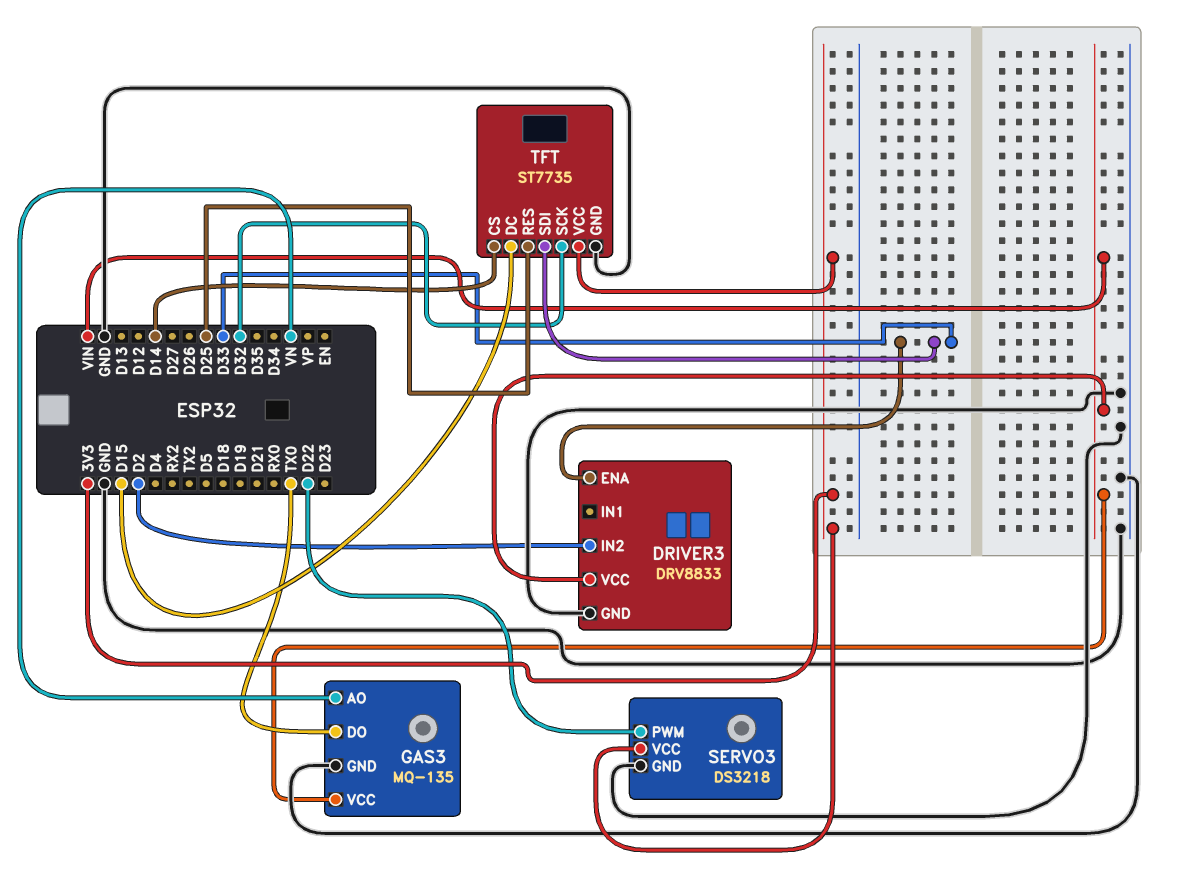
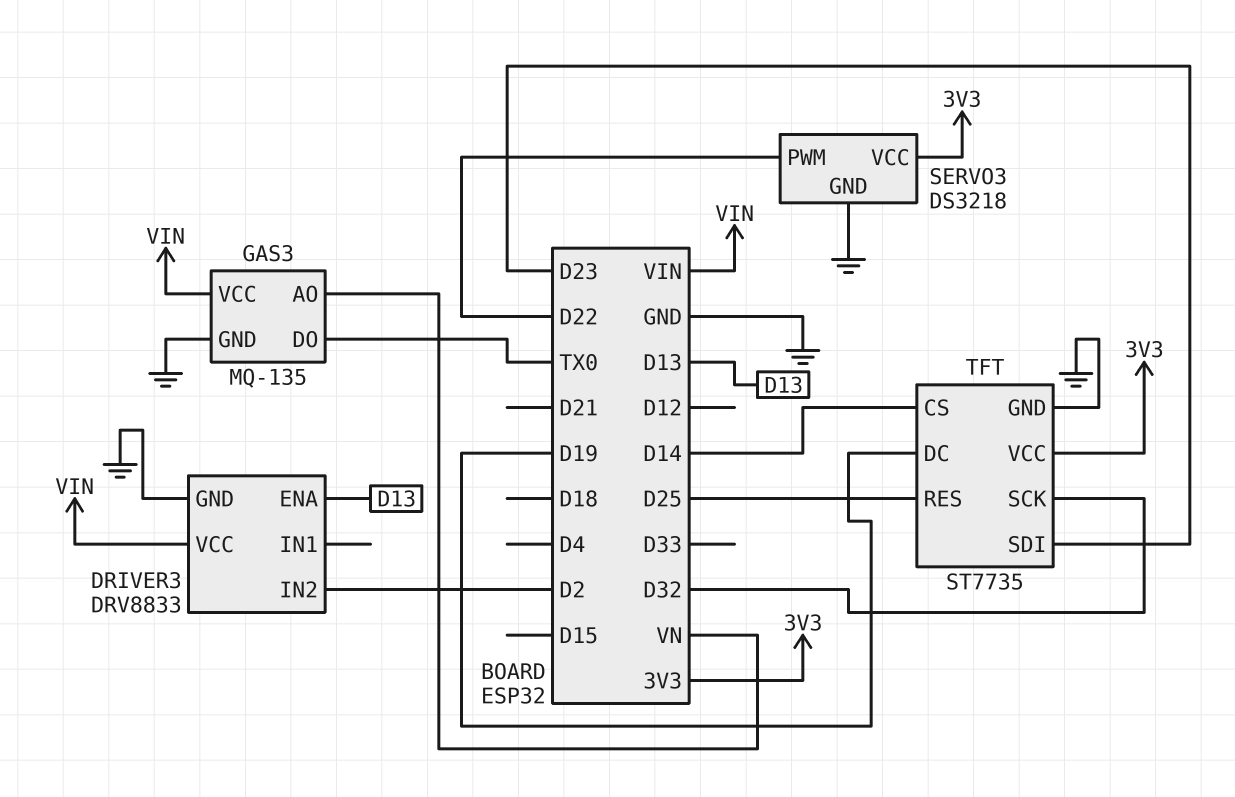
DRIVER3 pin ENA: D33 -> D13
TFT pin DC: D15 -> D19
TFT pin SDI: D33 -> D23

